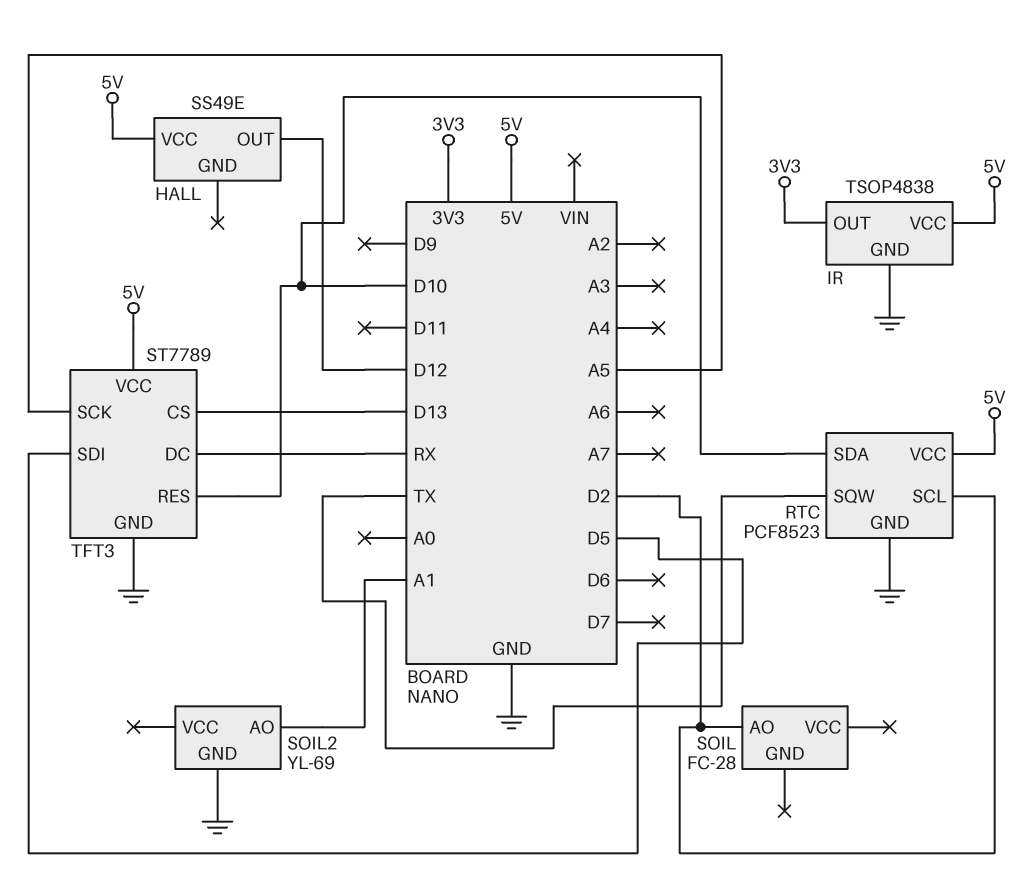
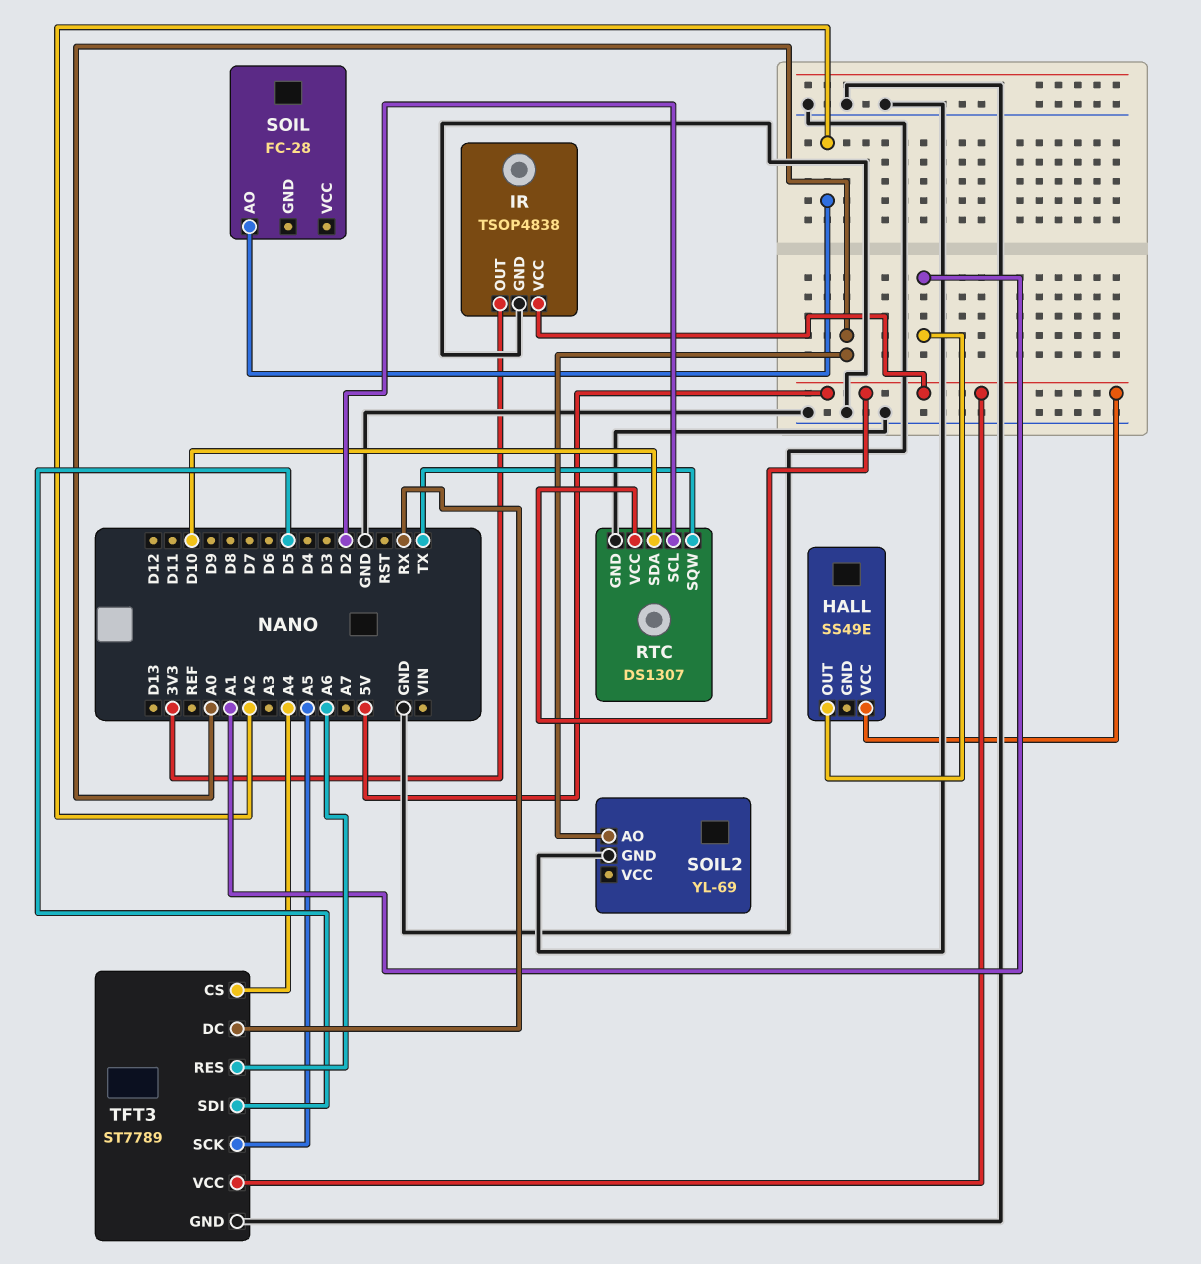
HALL pin OUT: D12 -> A1
RTC: PCF8523 -> DS1307
SOIL pin AO: D2 -> A2
SOIL2 pin AO: A1 -> A0
TFT3 pin CS: D13 -> A4
TFT3 pin RES: D10 -> A6

